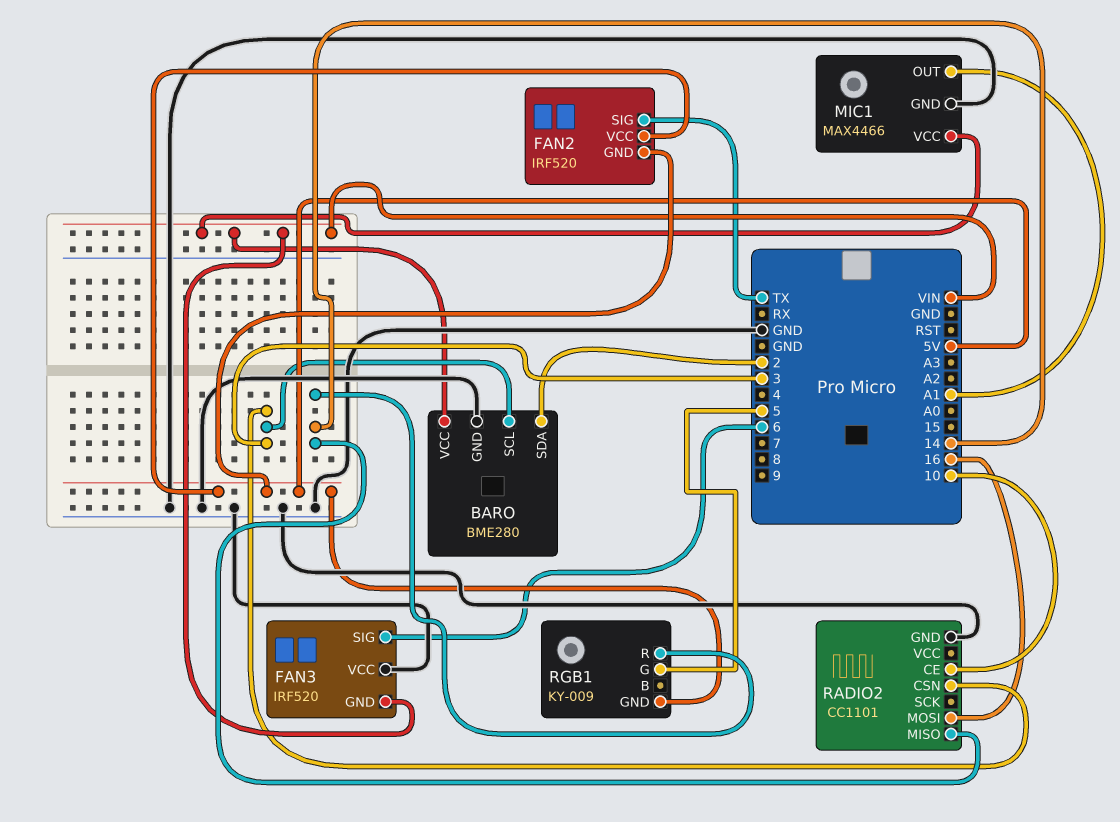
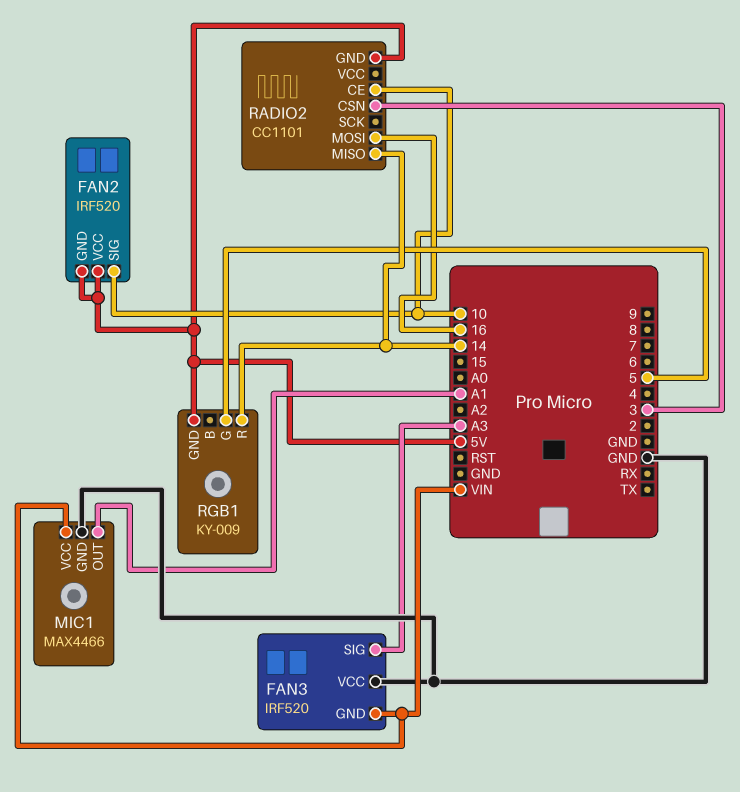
BARO: BME280 -> none
BARO pin GND: GND -> none
BARO pin SCL: 3 -> none
BARO pin SDA: 2 -> none
BARO pin VCC: VIN -> none
FAN2 pin SIG: TX -> 10
FAN3 pin SIG: 6 -> A3
RADIO2 pin GND: GND -> 5V

